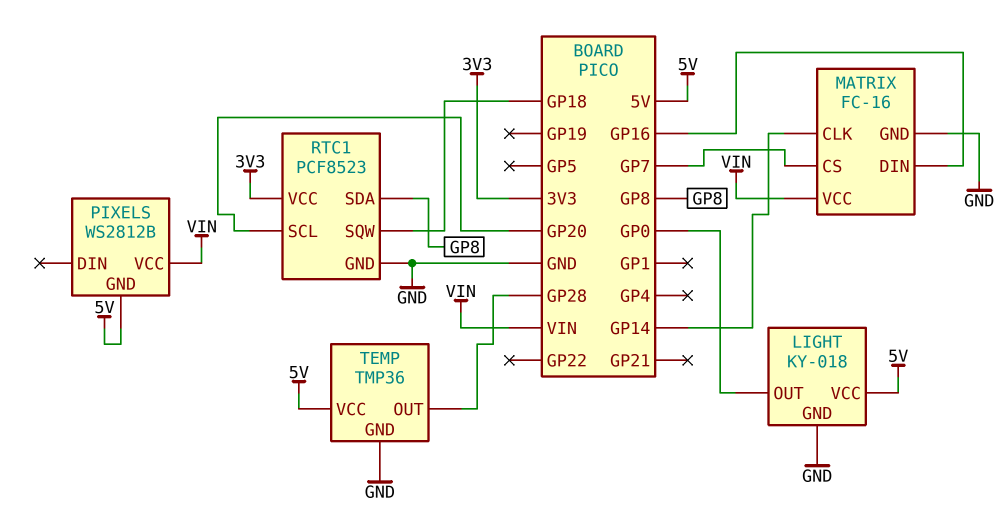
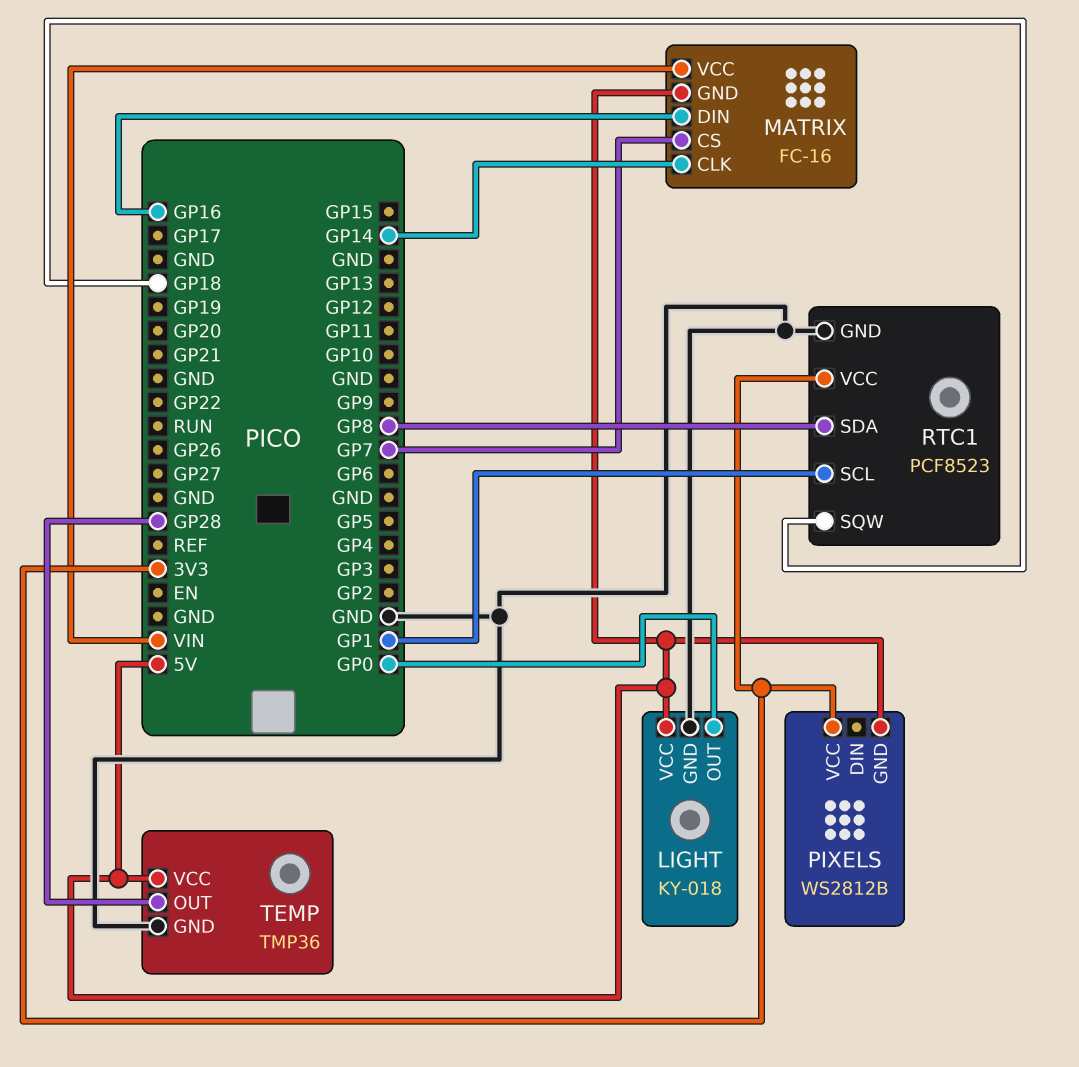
MATRIX pin GND: GND -> 5V
PIXELS pin VCC: VIN -> 3V3
RTC1 pin SCL: GP20 -> GP1

